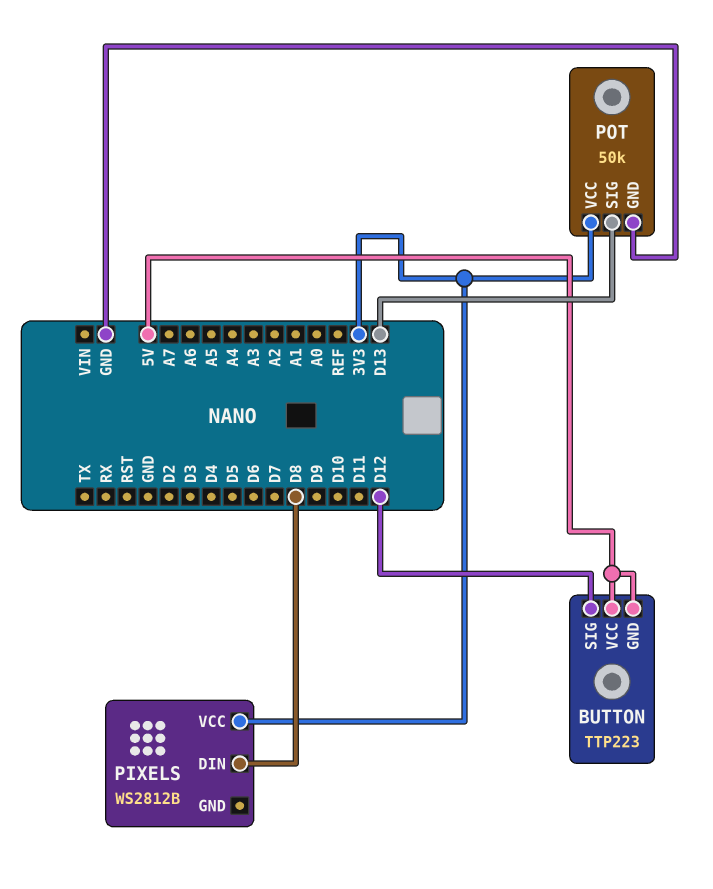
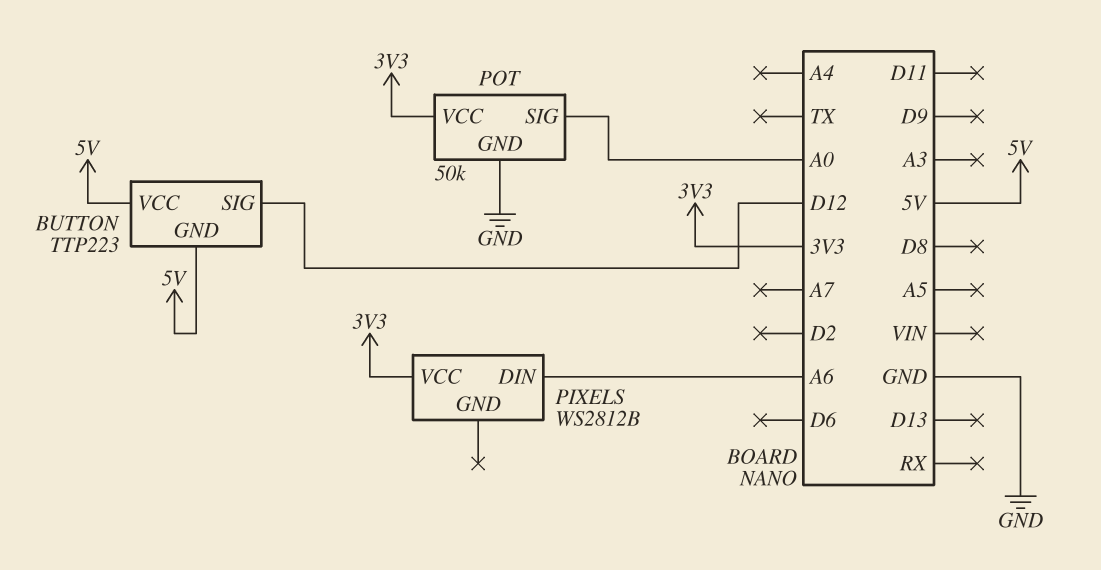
PIXELS pin DIN: D8 -> A6
POT pin SIG: D13 -> A0

